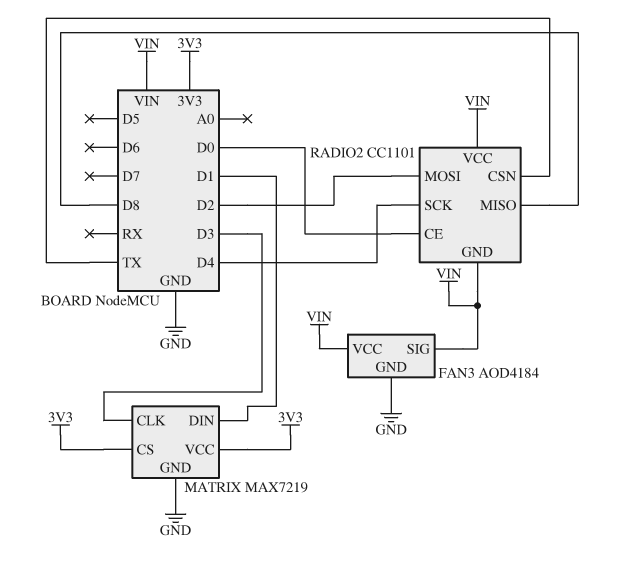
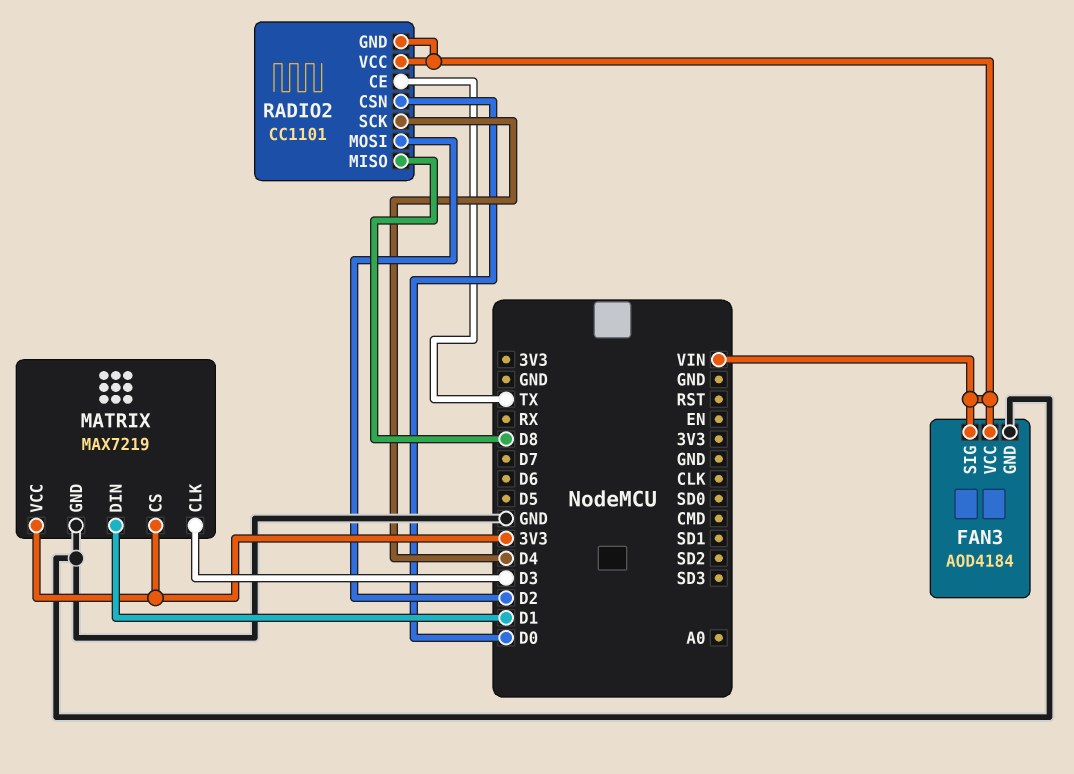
RADIO2 pin CE: D0 -> TX
RADIO2 pin CSN: TX -> D0

